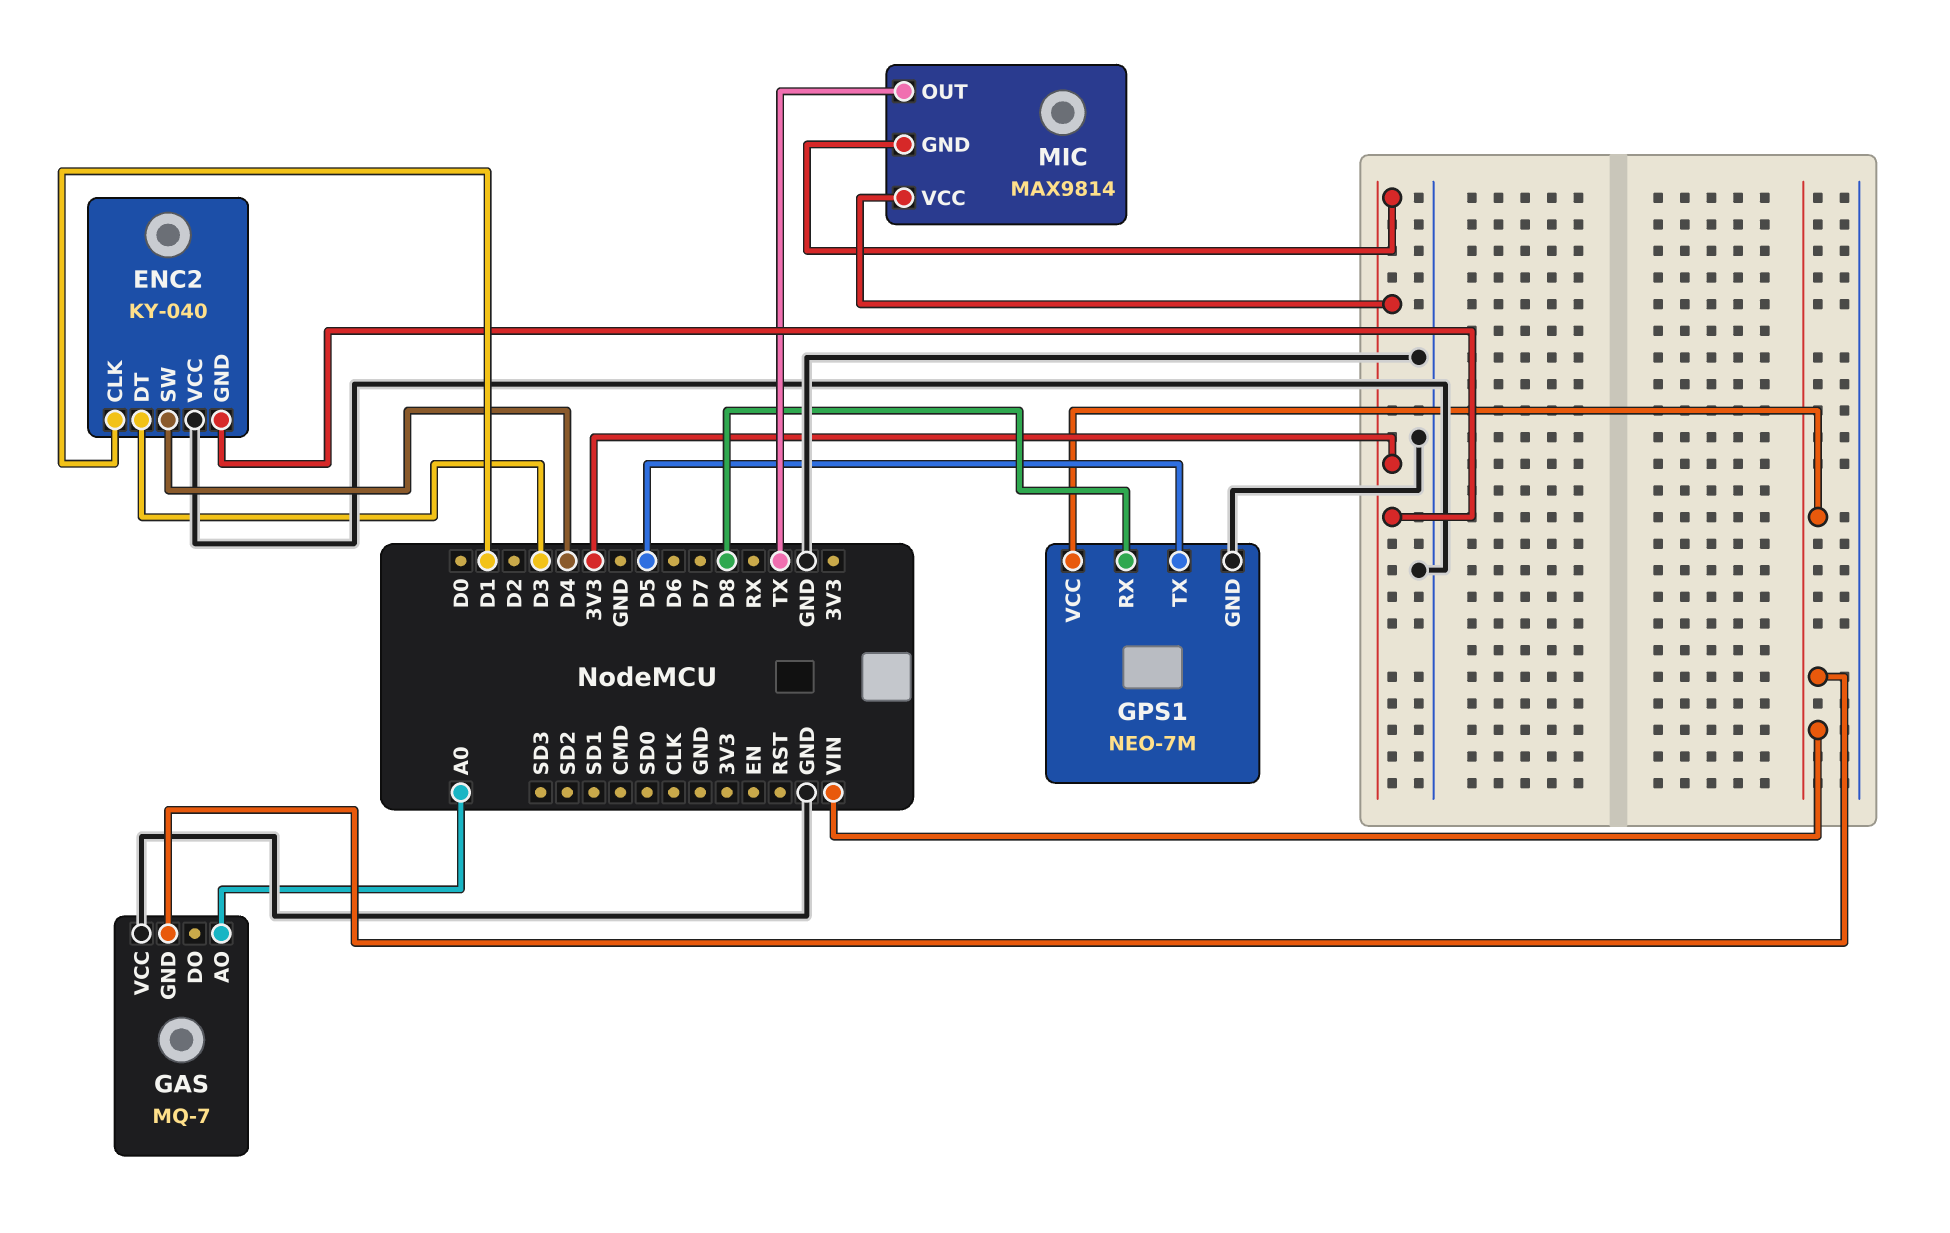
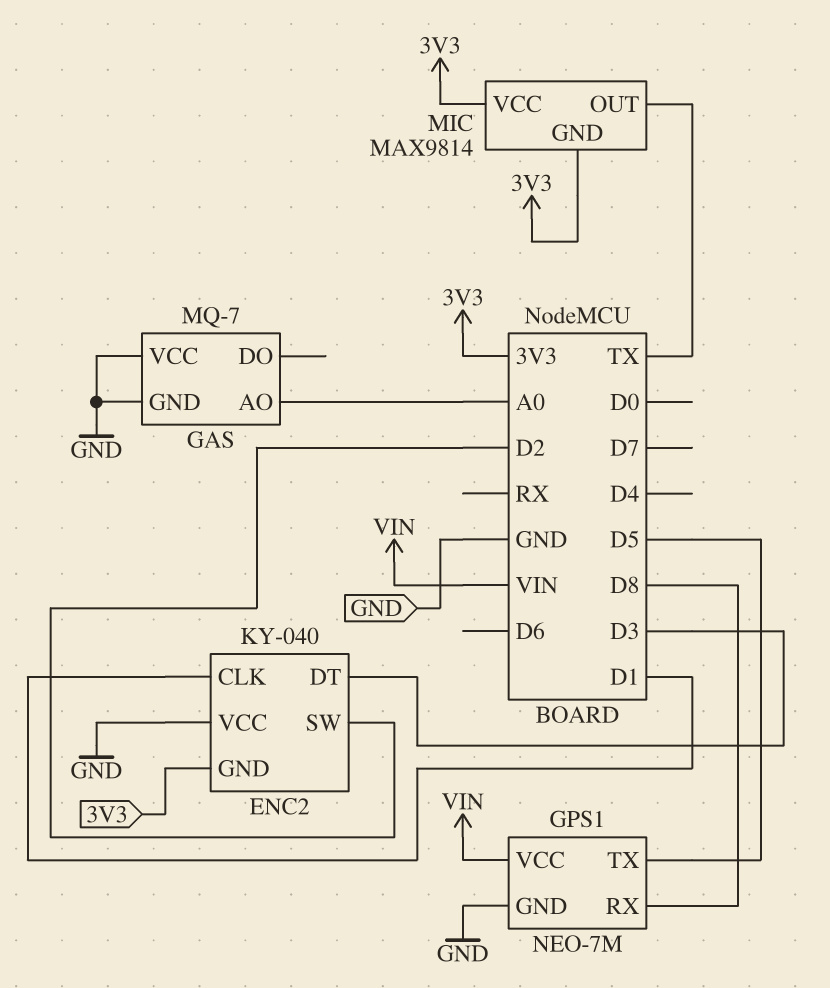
ENC2 pin SW: D4 -> D2
GAS pin GND: VIN -> GND

